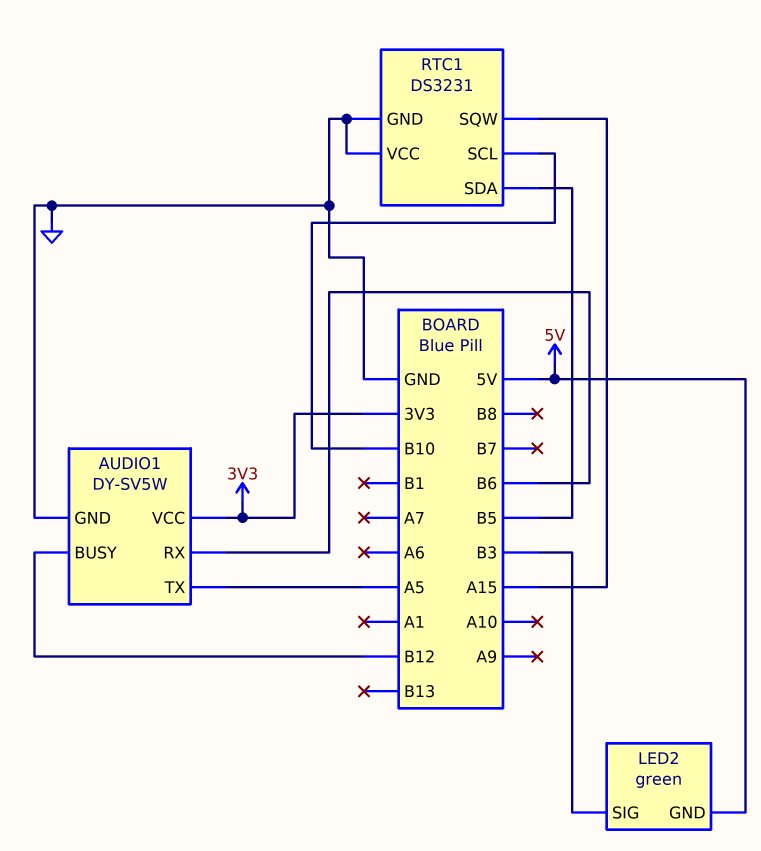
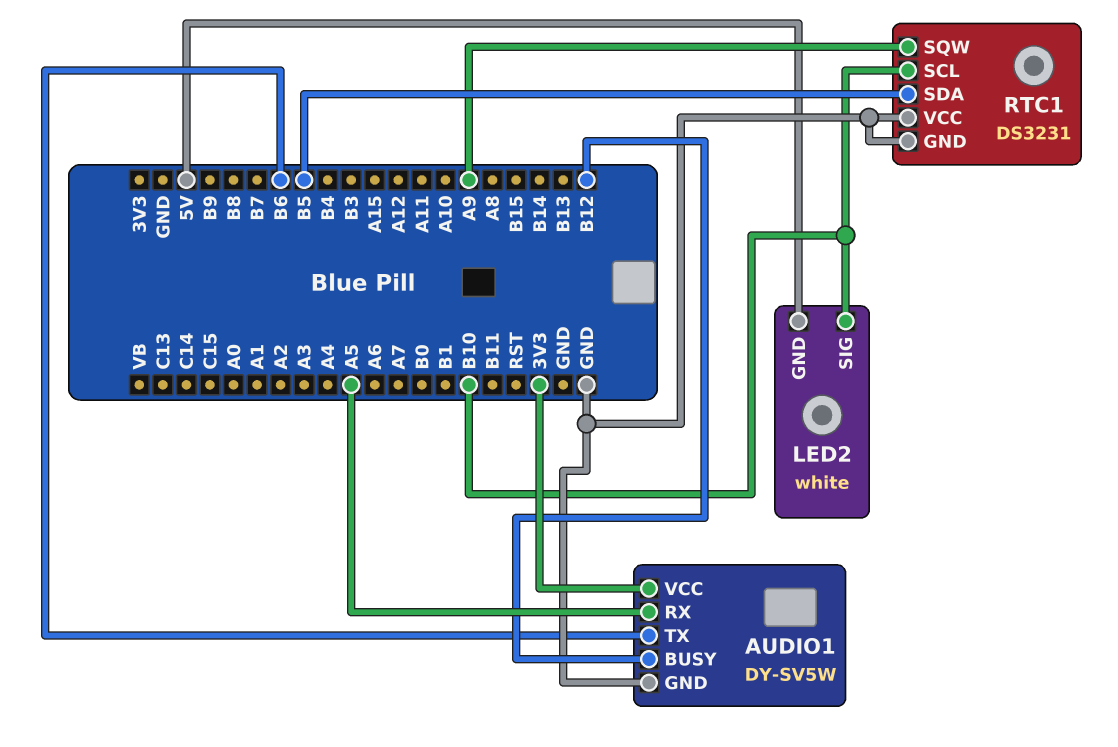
AUDIO1 pin RX: B6 -> A5
AUDIO1 pin TX: A5 -> B6
LED2: green -> white
LED2 pin SIG: B3 -> B10
RTC1 pin SQW: A15 -> A9

